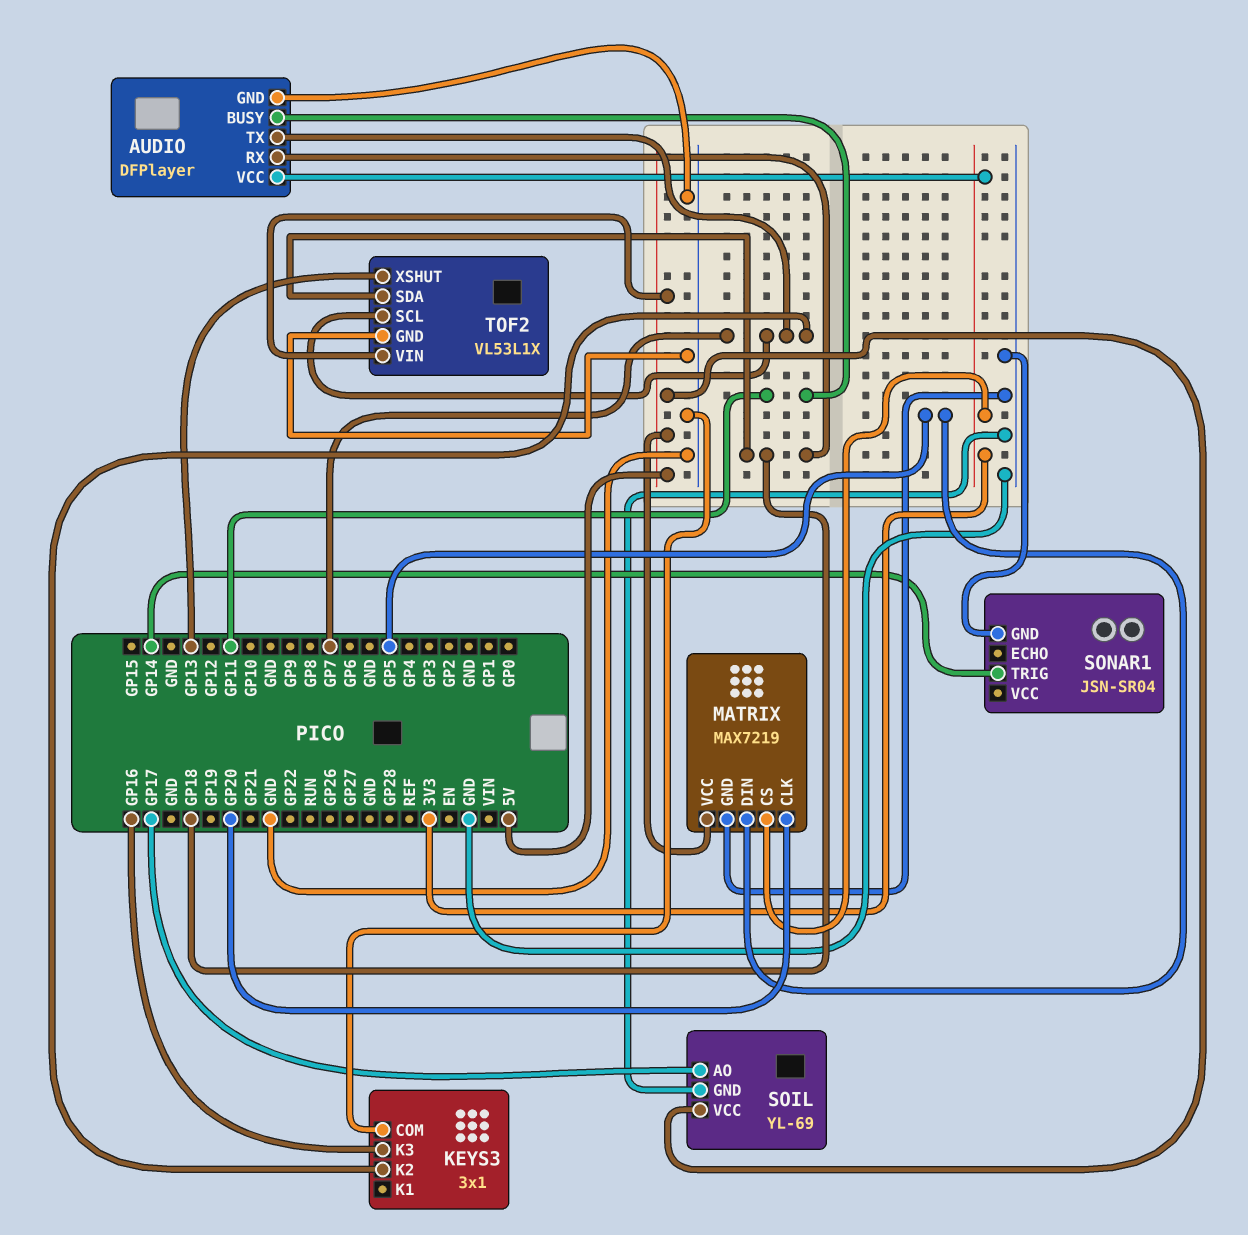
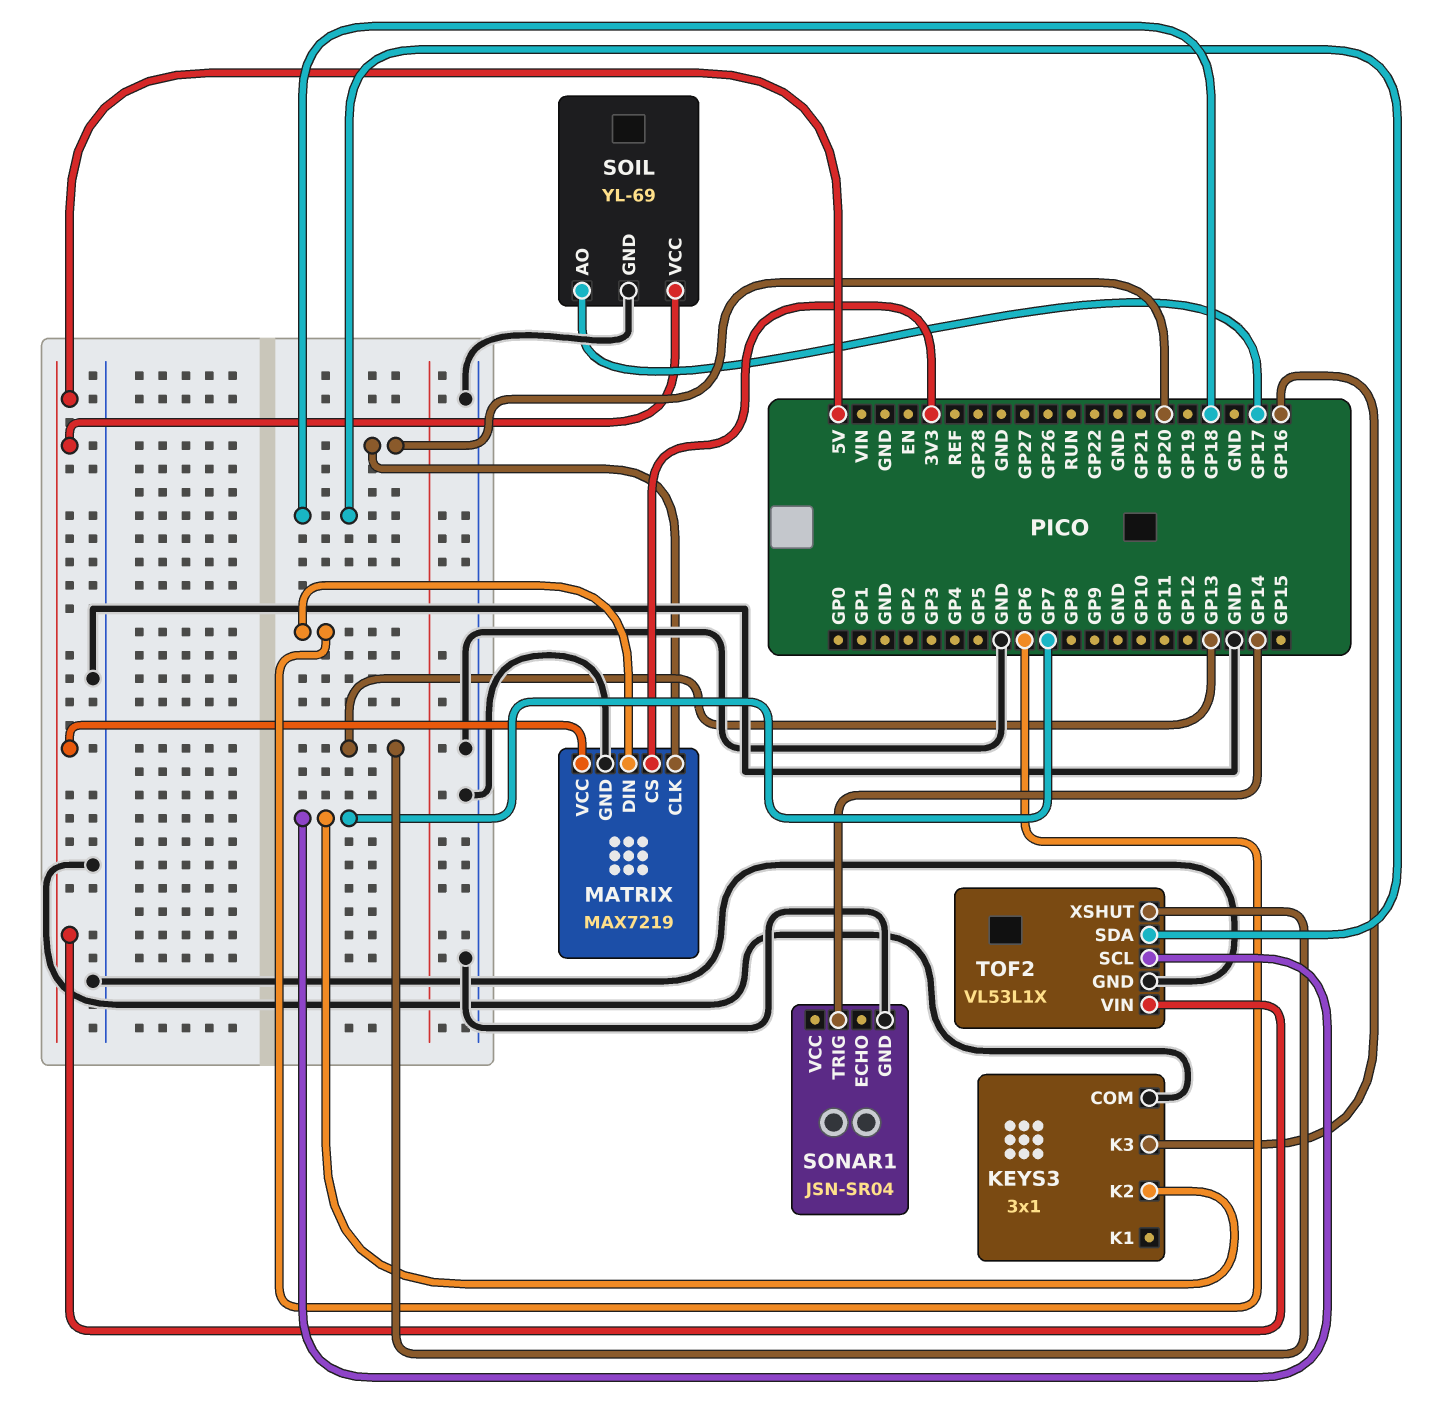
AUDIO: DFPlayer -> none
AUDIO pin BUSY: GP11 -> none
AUDIO pin GND: GND -> none
AUDIO pin RX: GP18 -> none
AUDIO pin TX: GP7 -> none
AUDIO pin VCC: 3V3 -> none
MATRIX pin DIN: GP5 -> GP6

